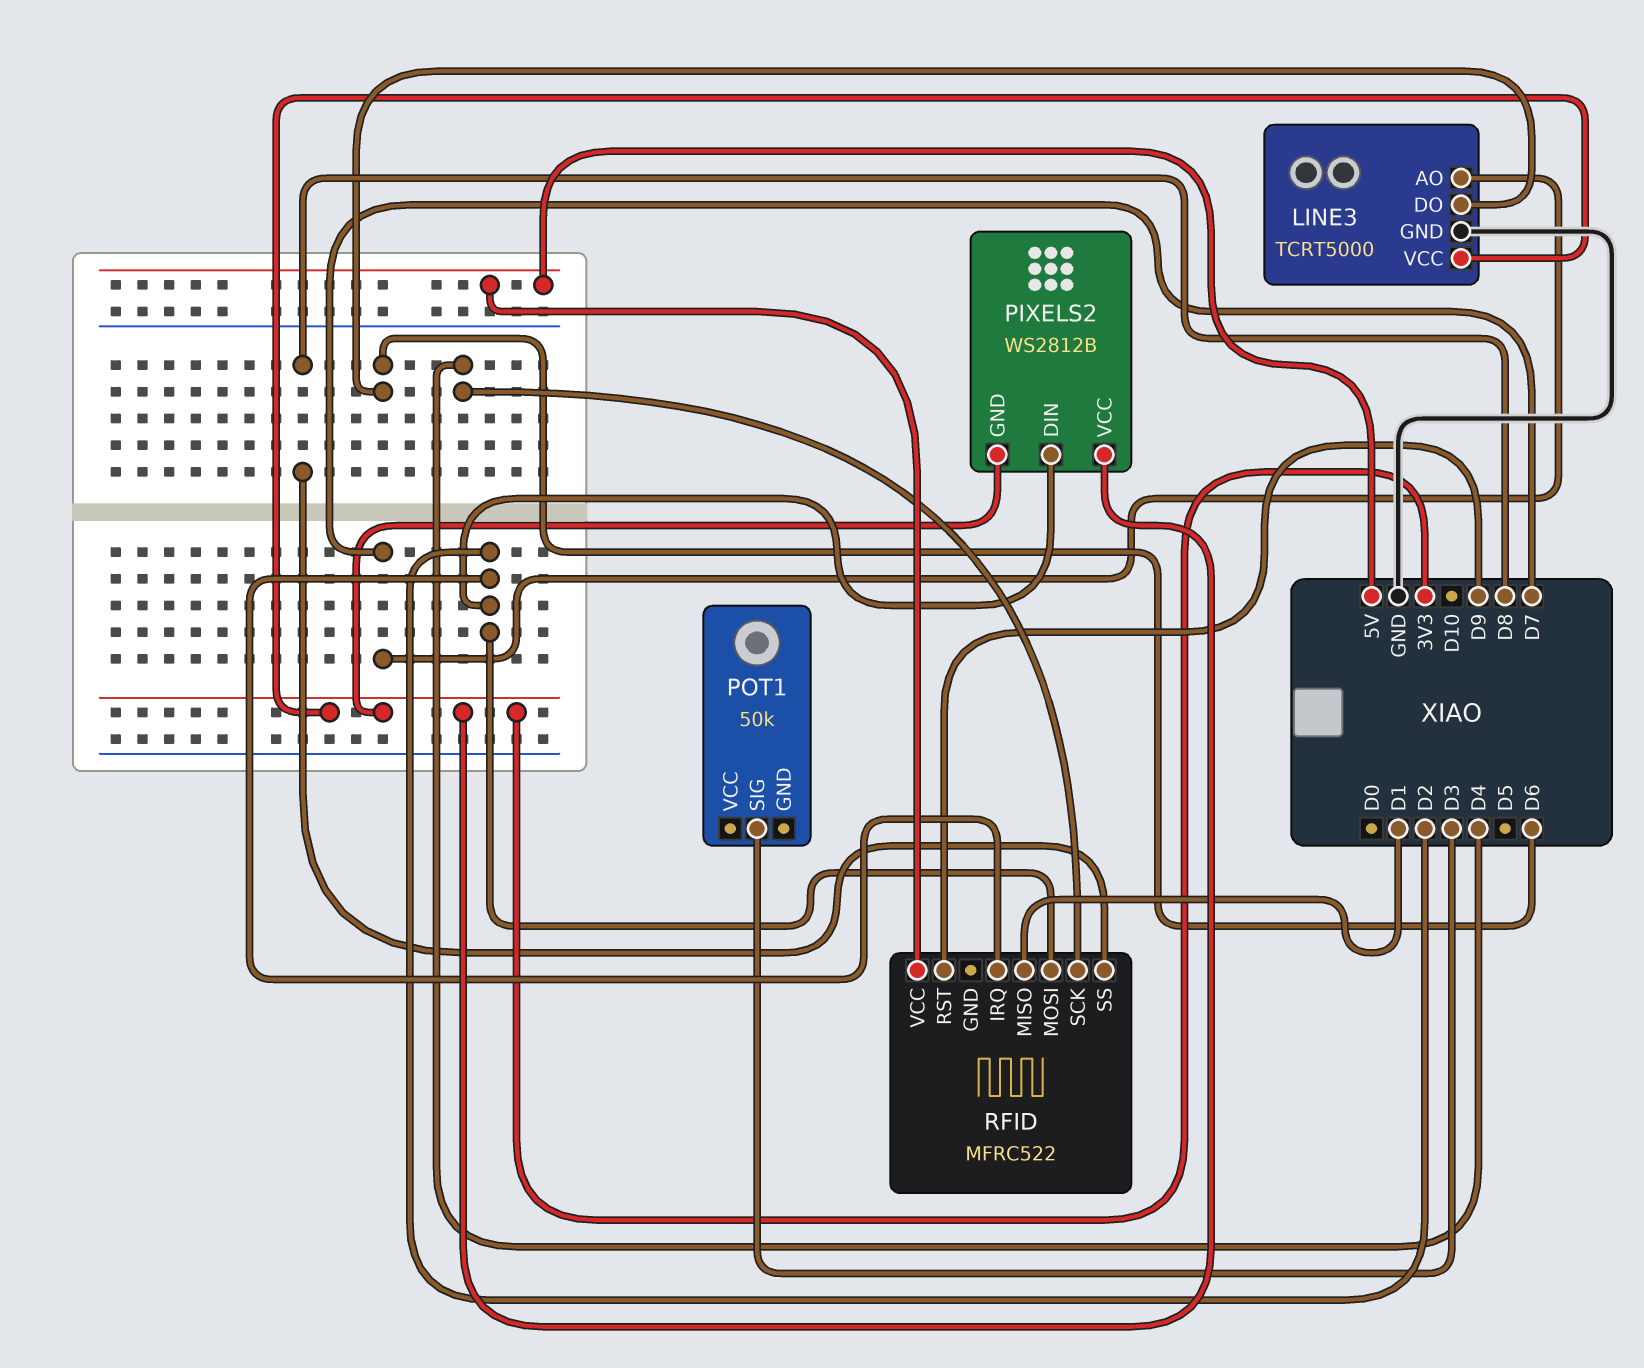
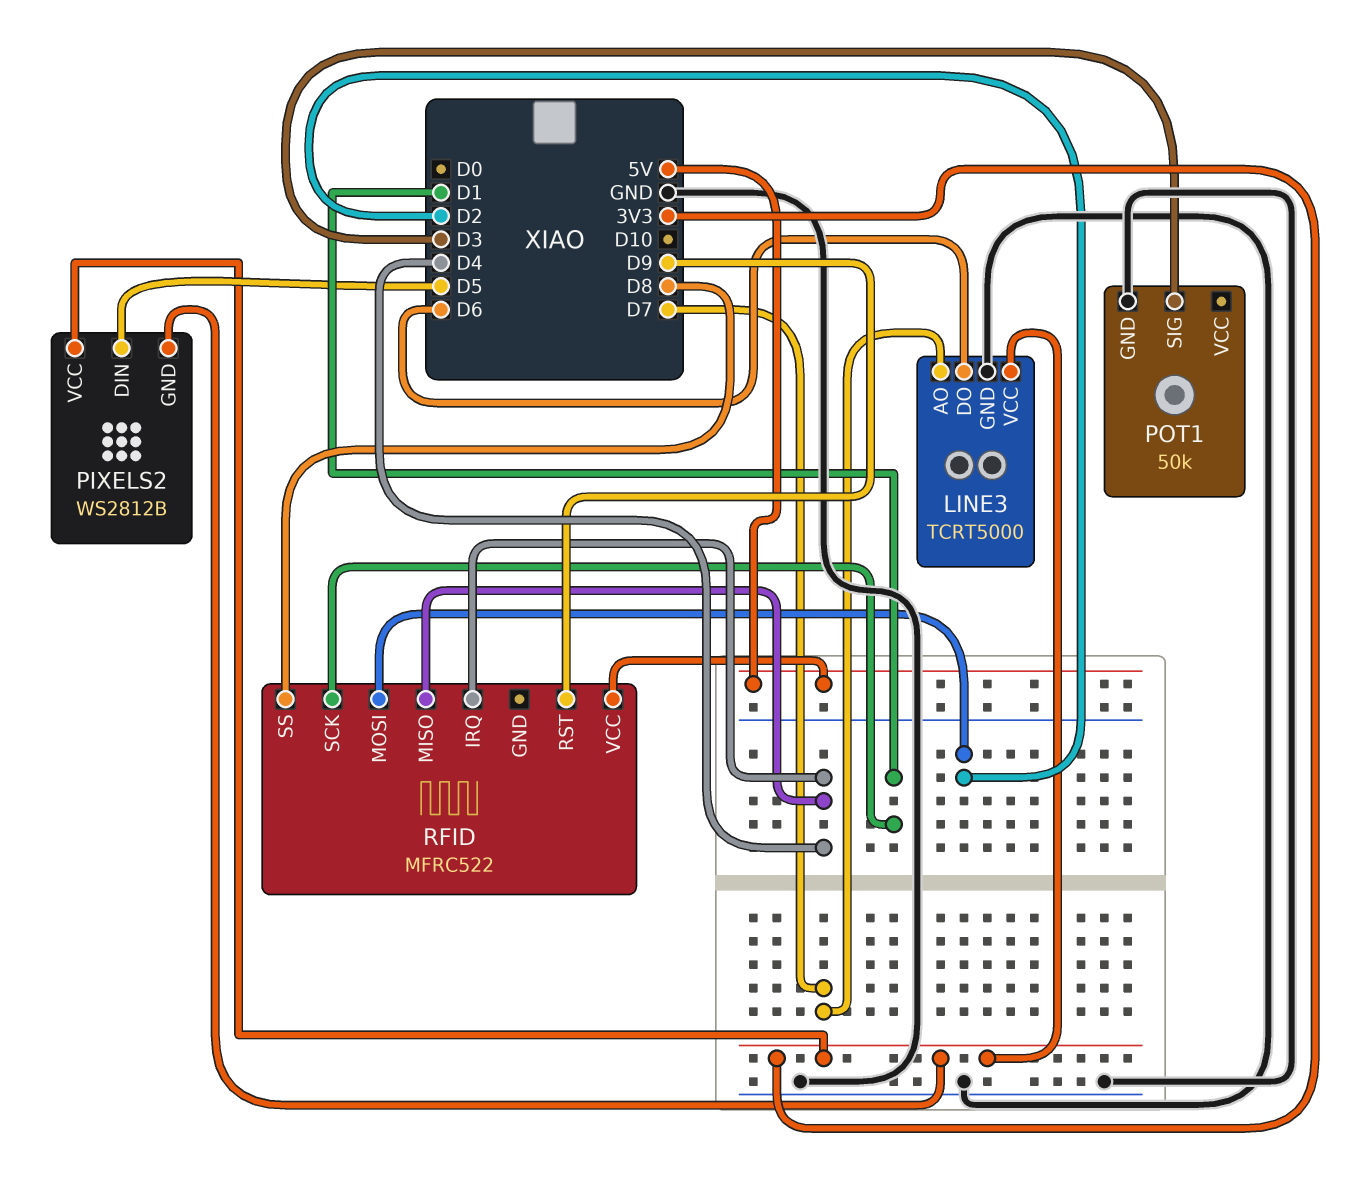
PIXELS2 pin DIN: D2 -> D5
POT1 pin GND: none -> GND
RFID pin IRQ: D2 -> D4
RFID pin MISO: D1 -> D4
RFID pin SCK: D4 -> D1

